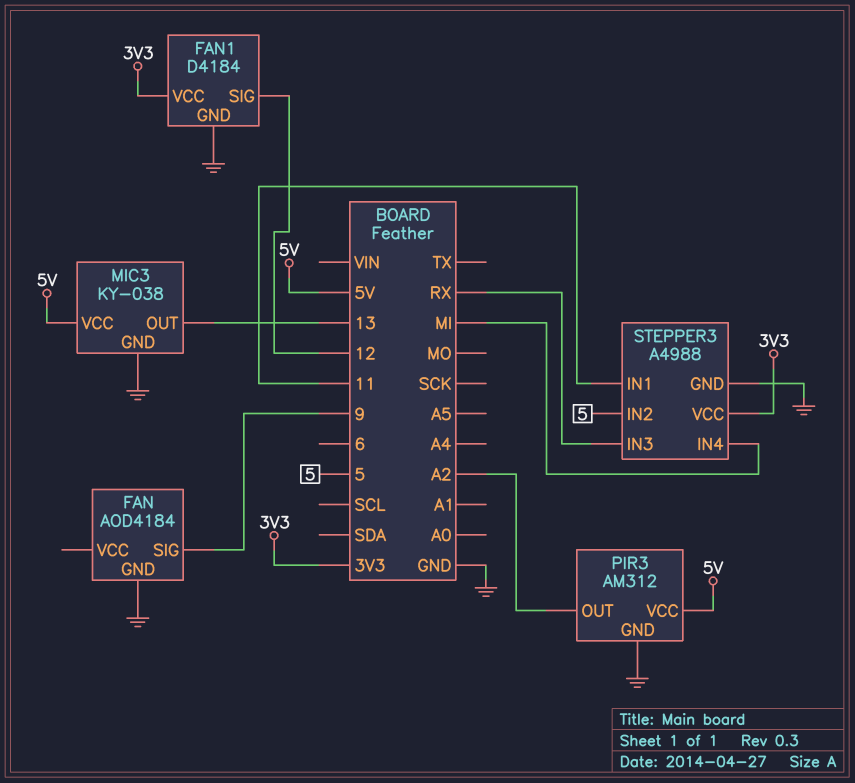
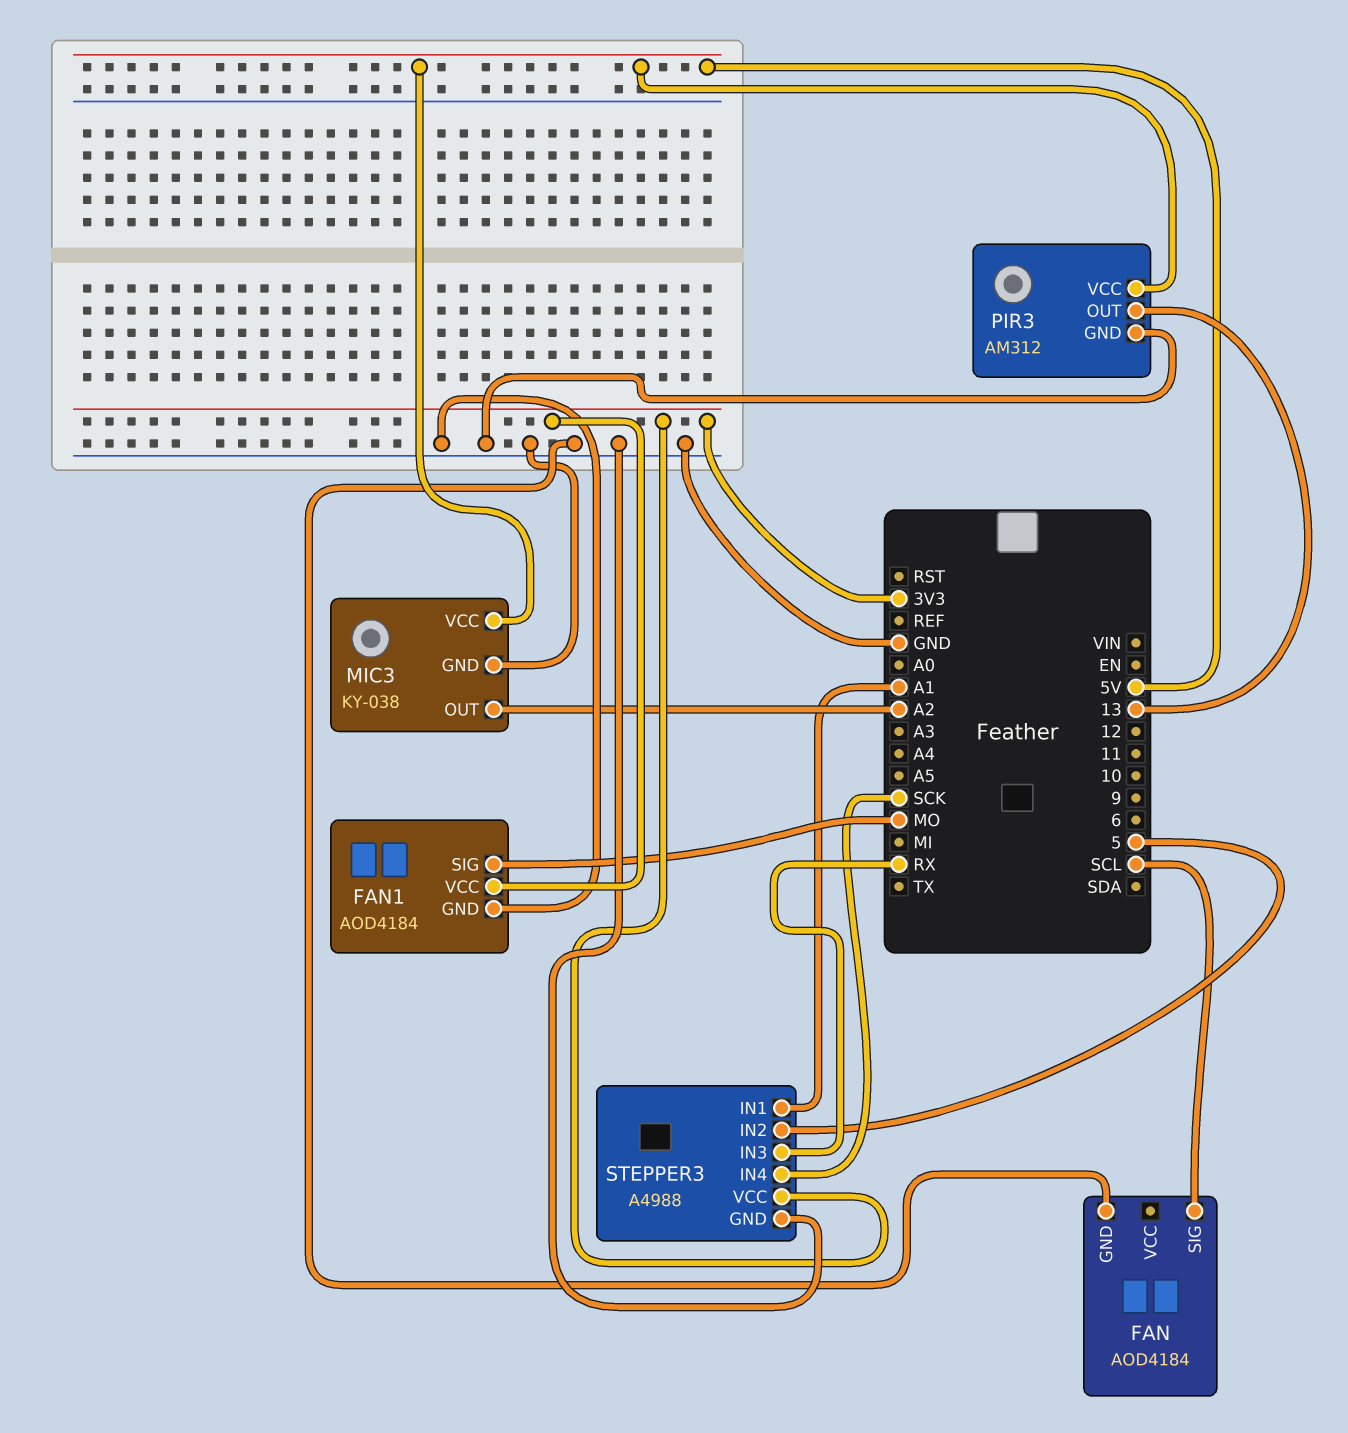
FAN pin SIG: 9 -> SCL
FAN1: D4184 -> AOD4184
FAN1 pin SIG: 12 -> MO
MIC3 pin OUT: 13 -> A2
PIR3 pin OUT: A2 -> 13
STEPPER3 pin IN1: 11 -> A1
STEPPER3 pin IN4: MI -> SCK

